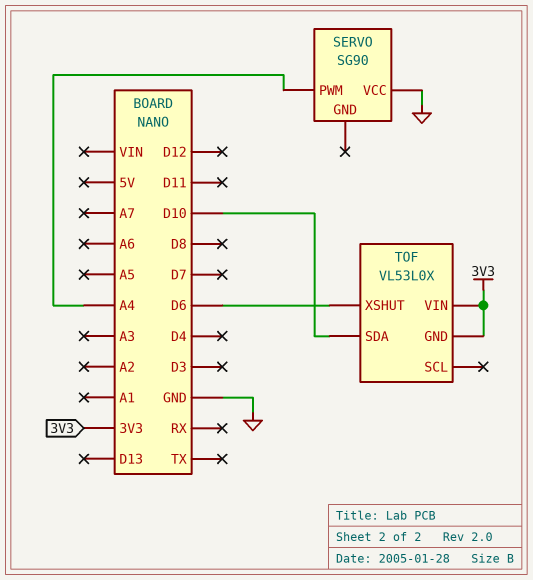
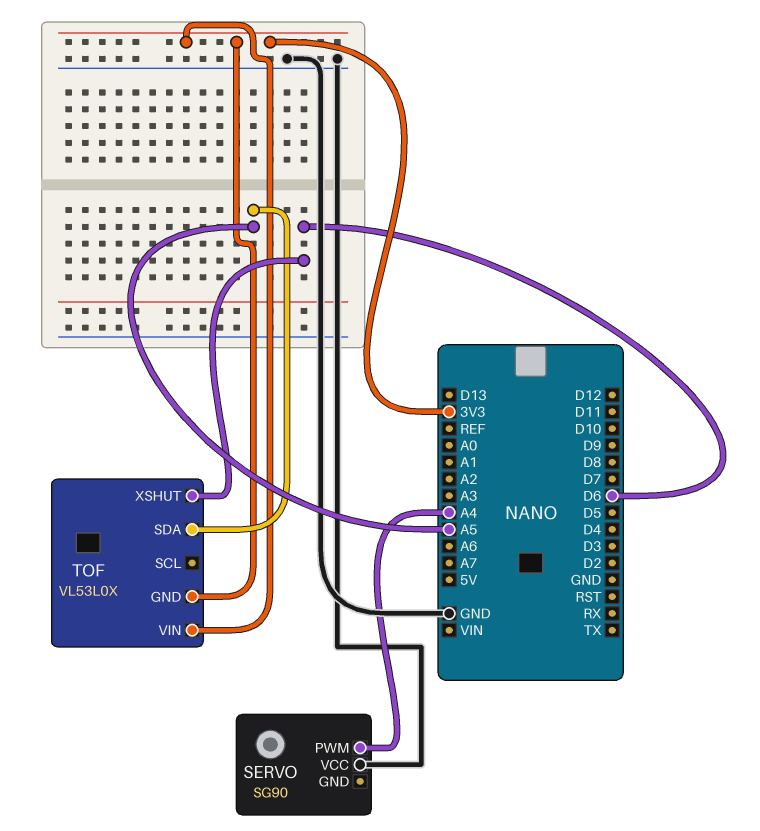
TOF pin SDA: D10 -> A5

